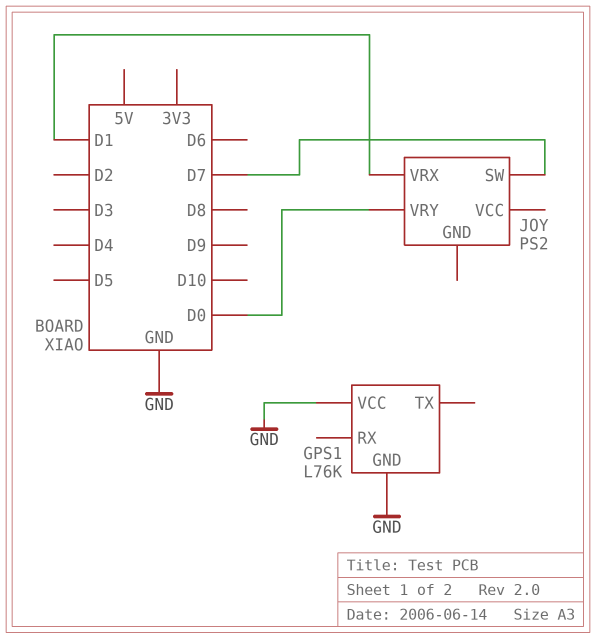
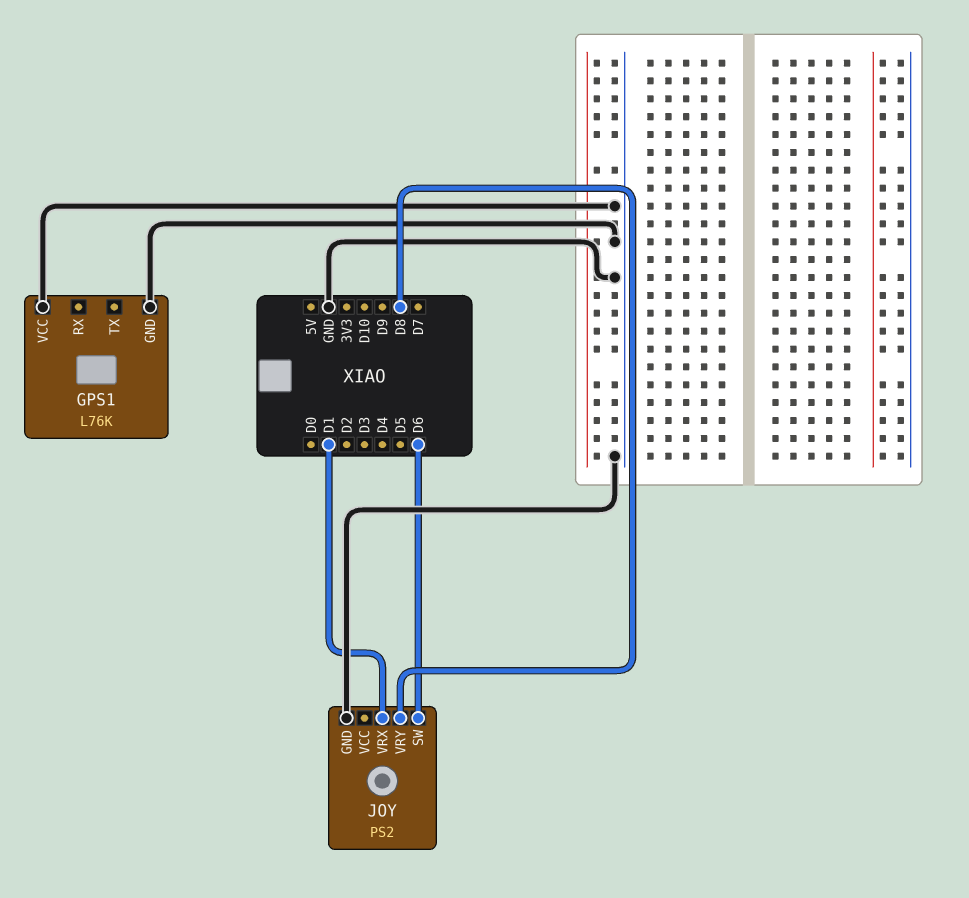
JOY pin GND: none -> GND
JOY pin SW: D7 -> D6
JOY pin VRY: D0 -> D8

